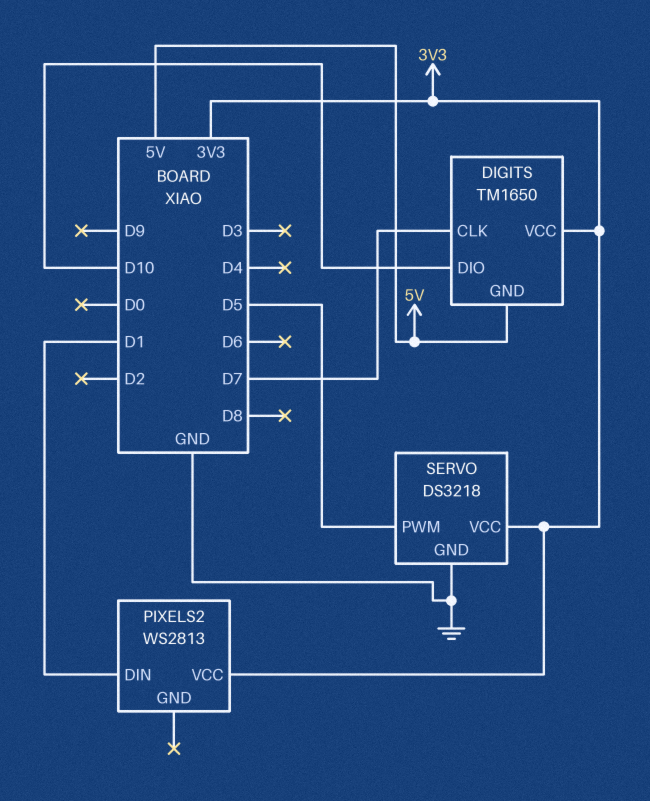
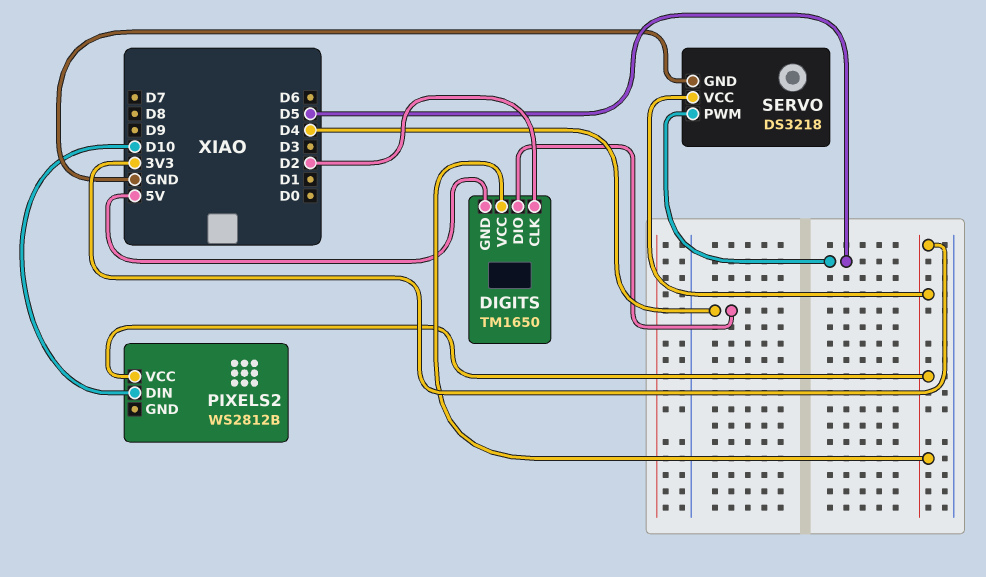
DIGITS pin CLK: D7 -> D2
DIGITS pin DIO: D10 -> D4
PIXELS2: WS2813 -> WS2812B
PIXELS2 pin DIN: D1 -> D10

